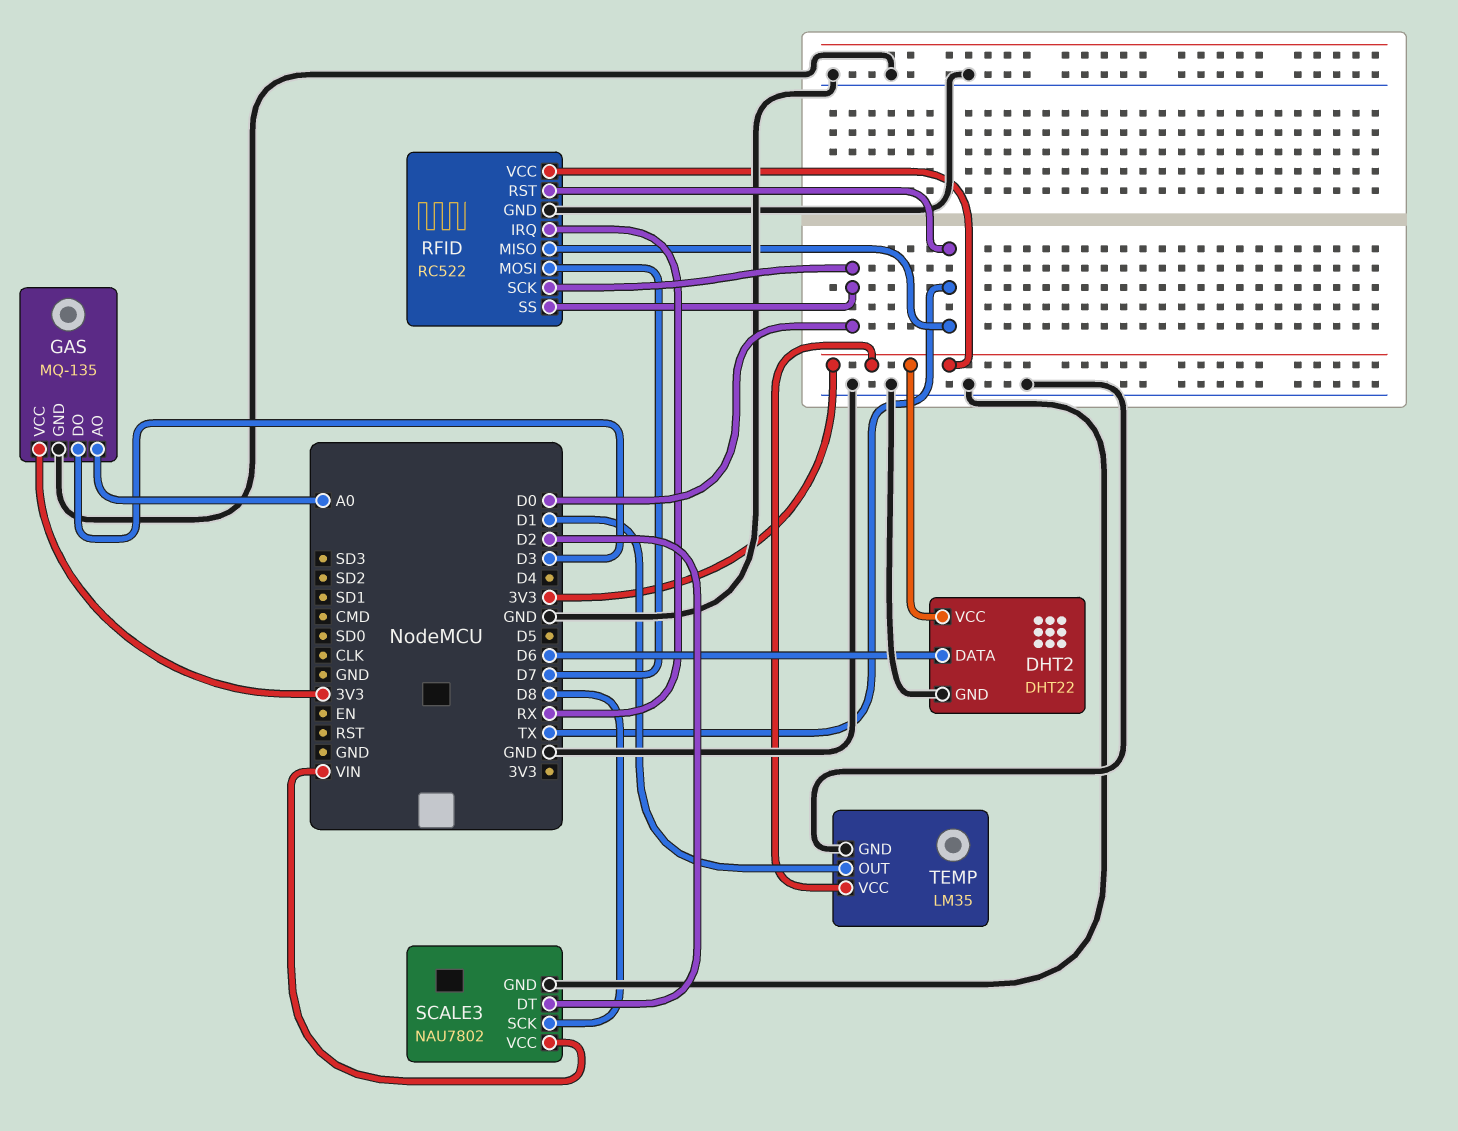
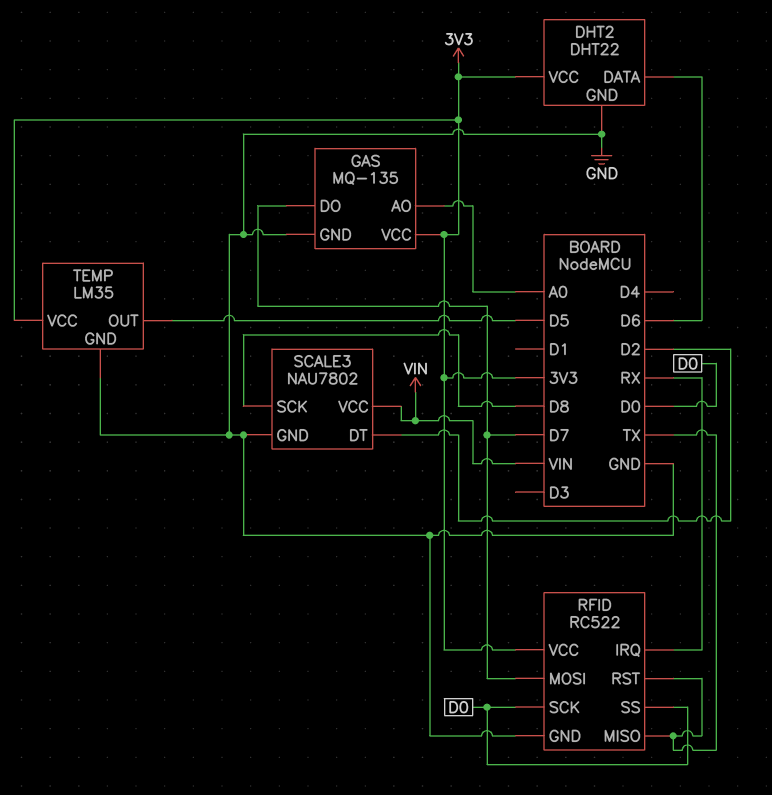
GAS pin DO: D3 -> D7
TEMP pin OUT: D1 -> D5

